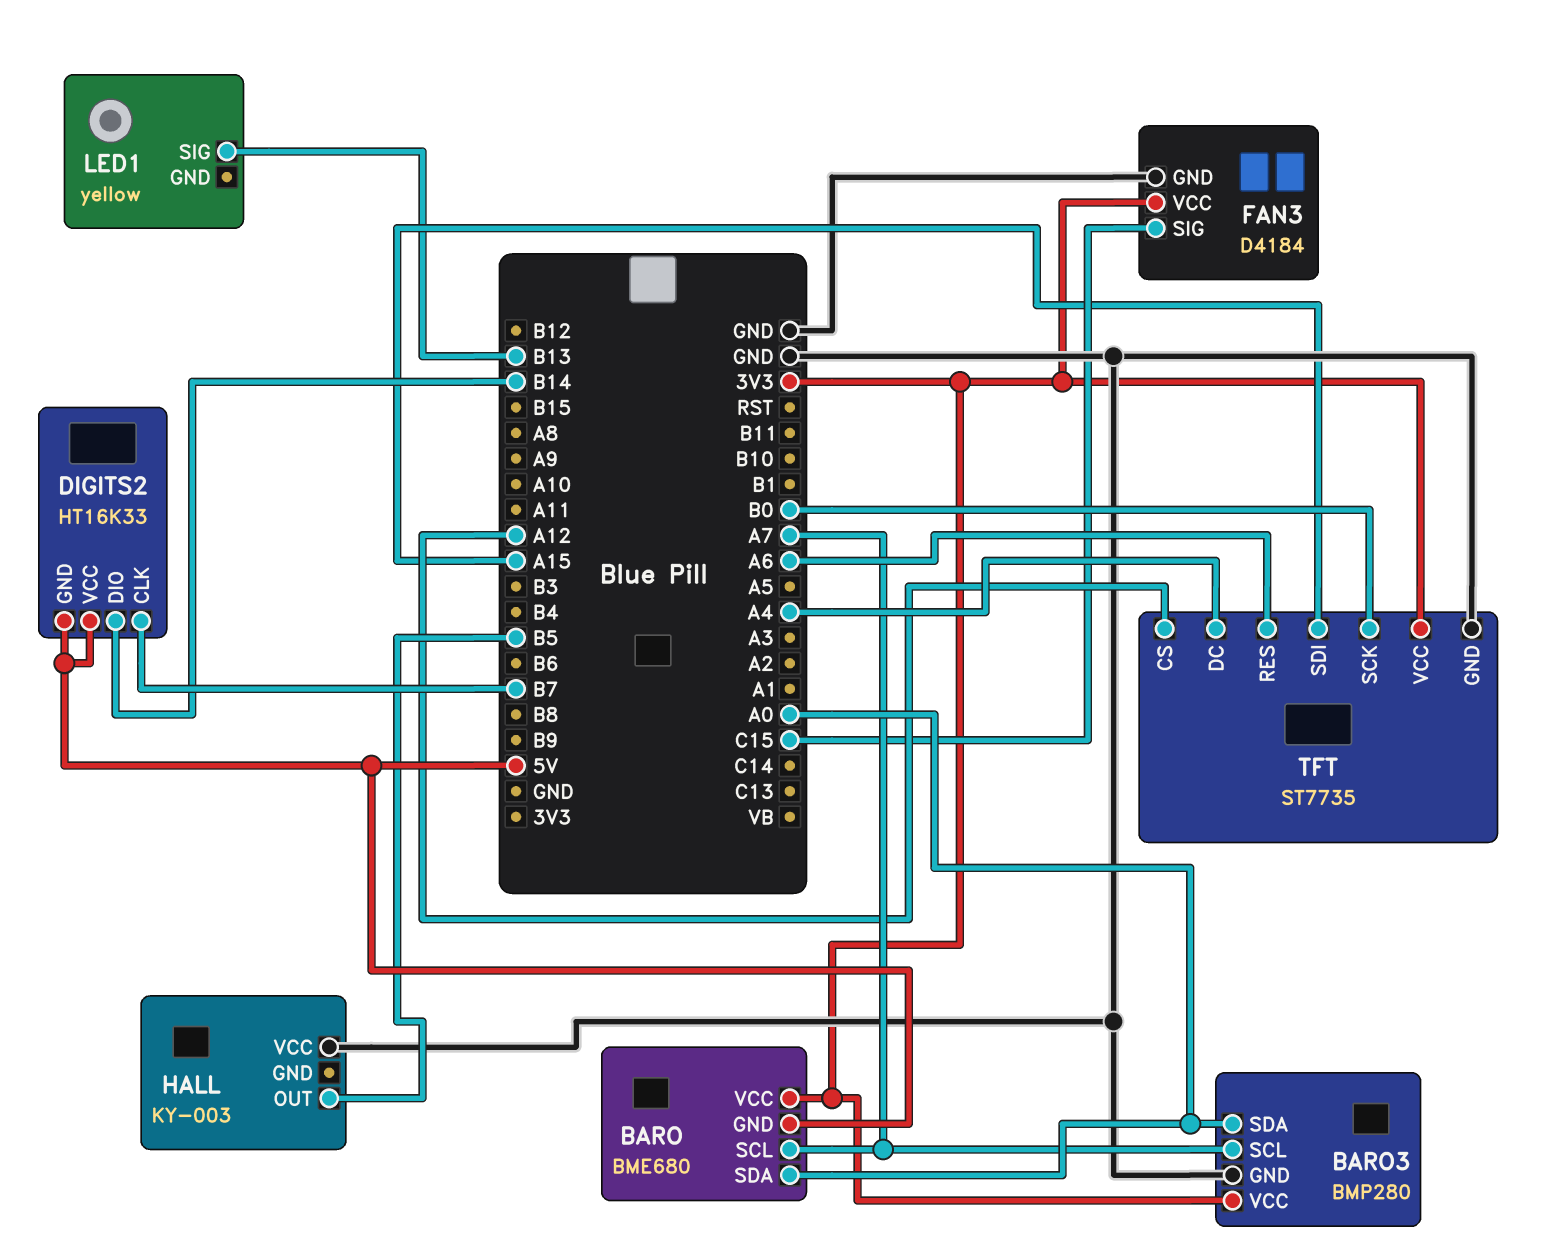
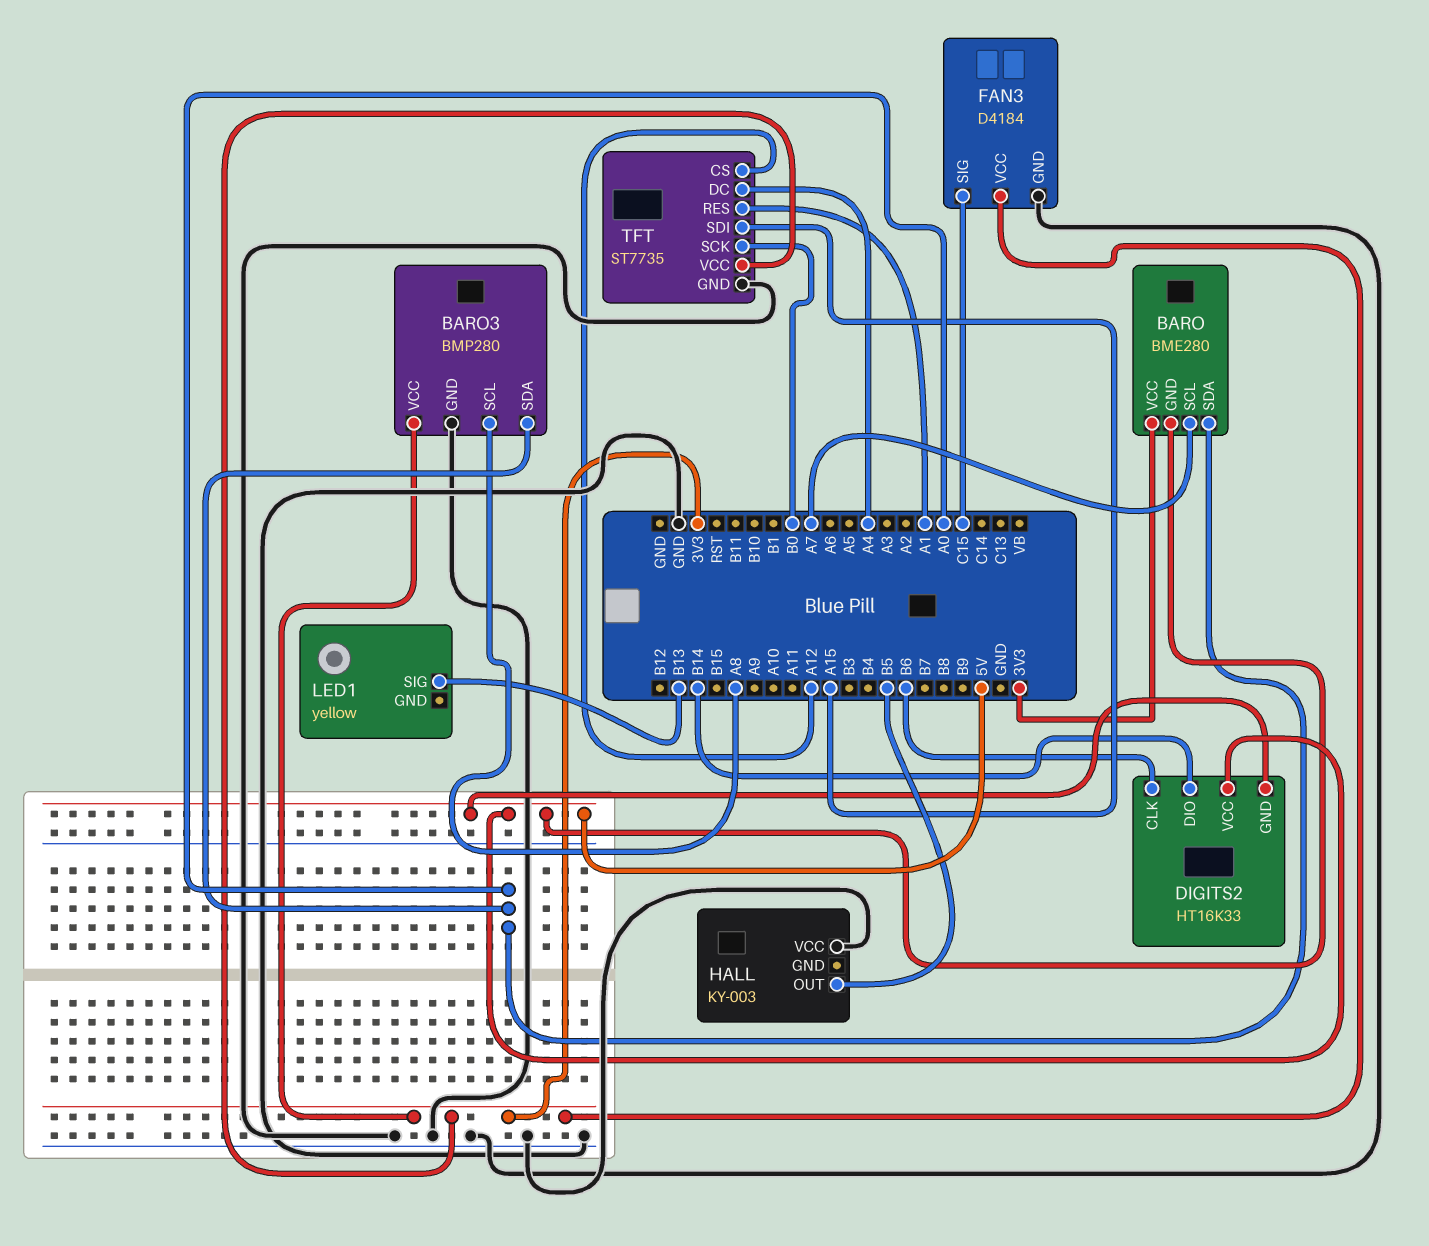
BARO: BME680 -> BME280
BARO3 pin SCL: A7 -> A8
DIGITS2 pin CLK: B7 -> B6
TFT pin RES: A6 -> A1

